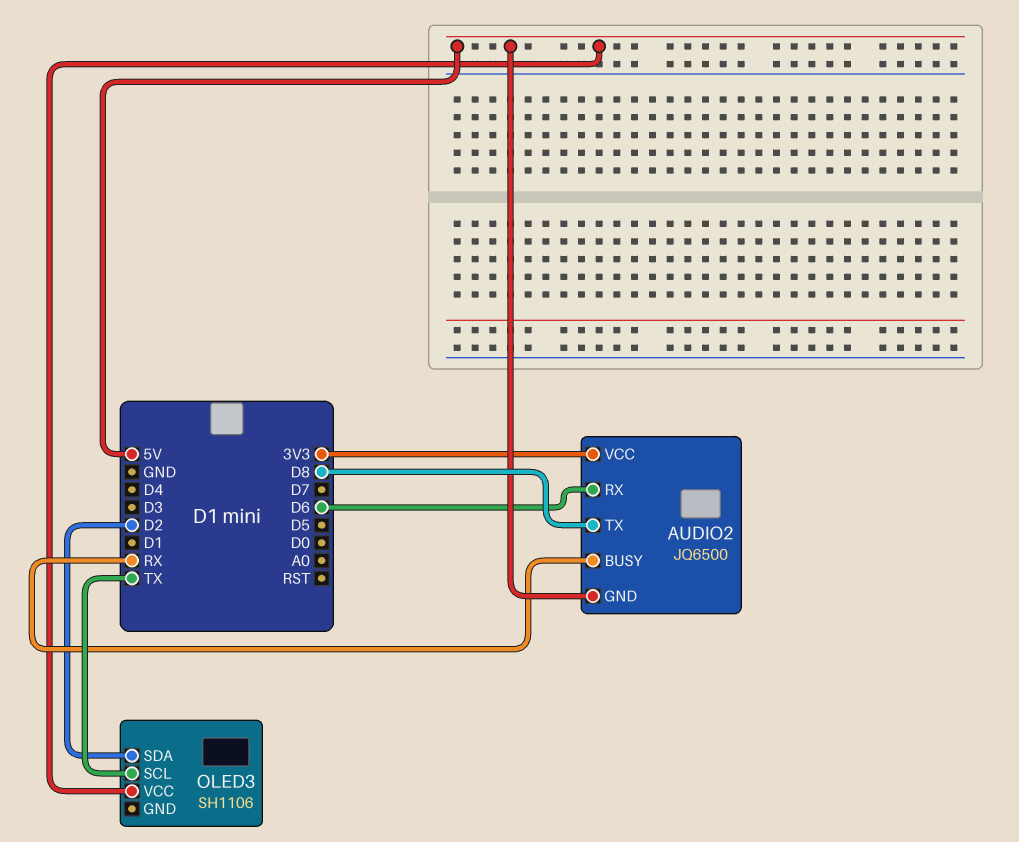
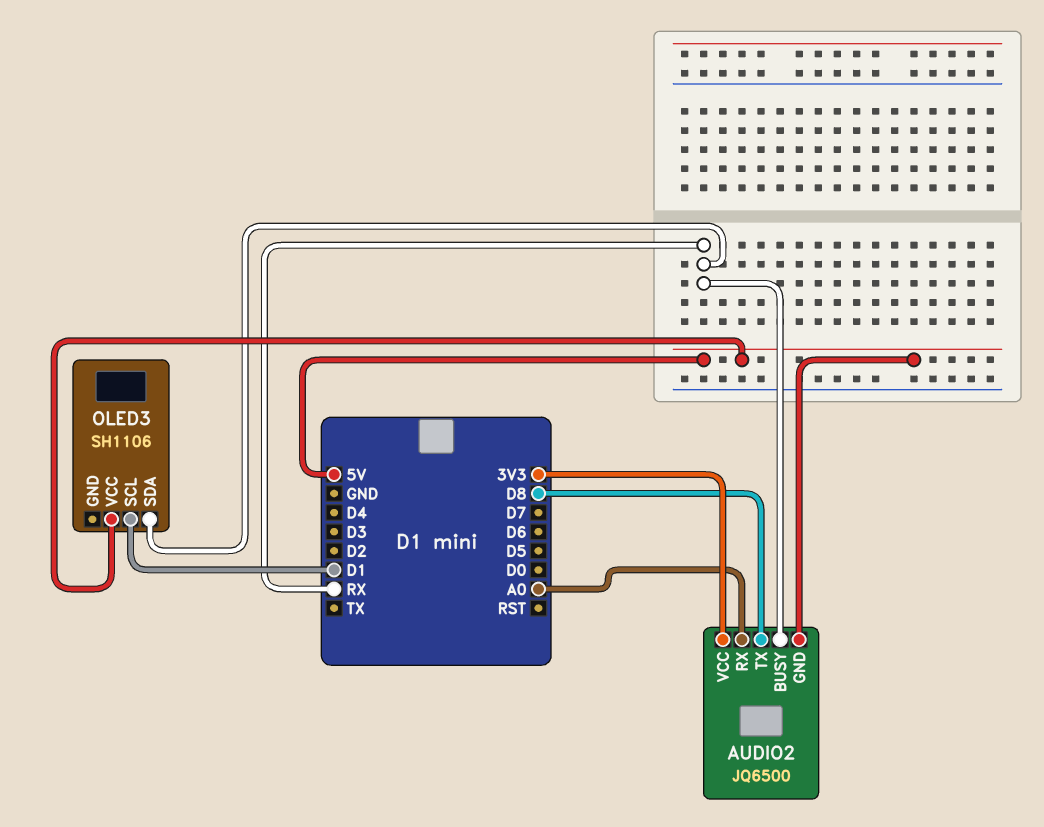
AUDIO2 pin RX: D6 -> A0
OLED3 pin SCL: TX -> D1
OLED3 pin SDA: D2 -> RX

